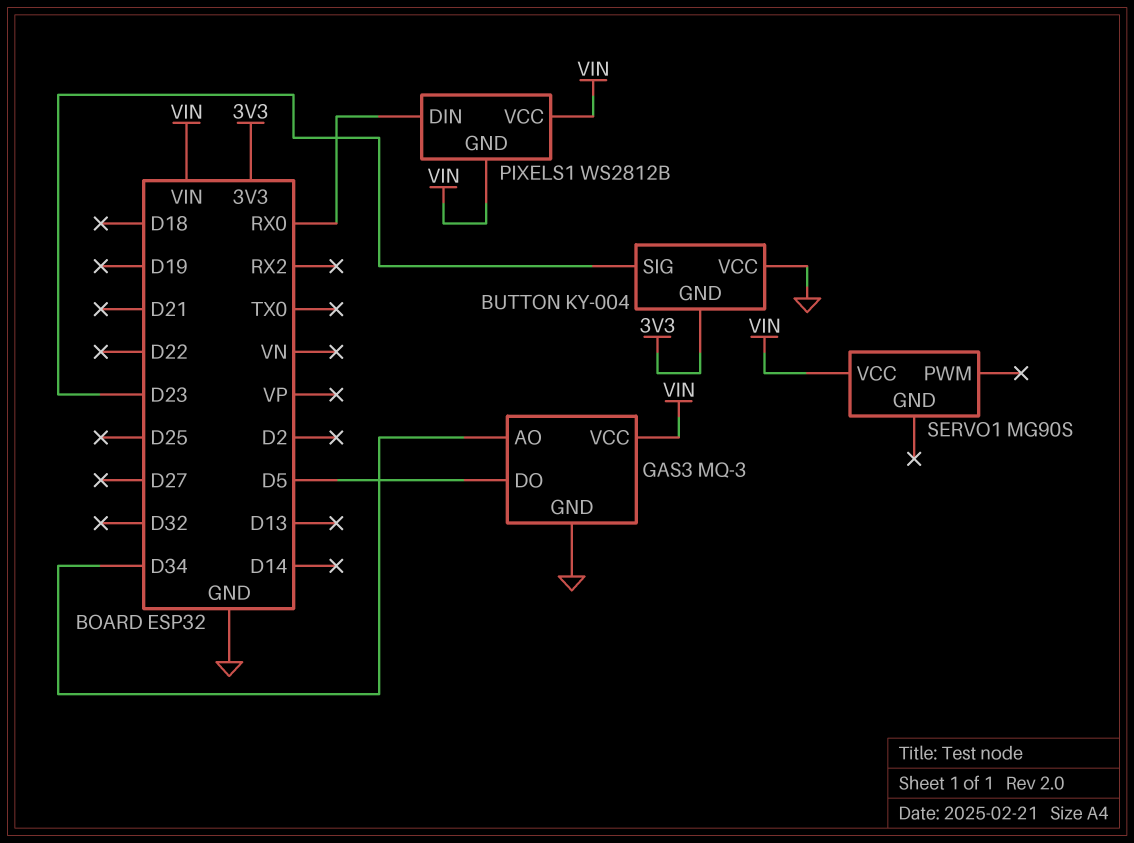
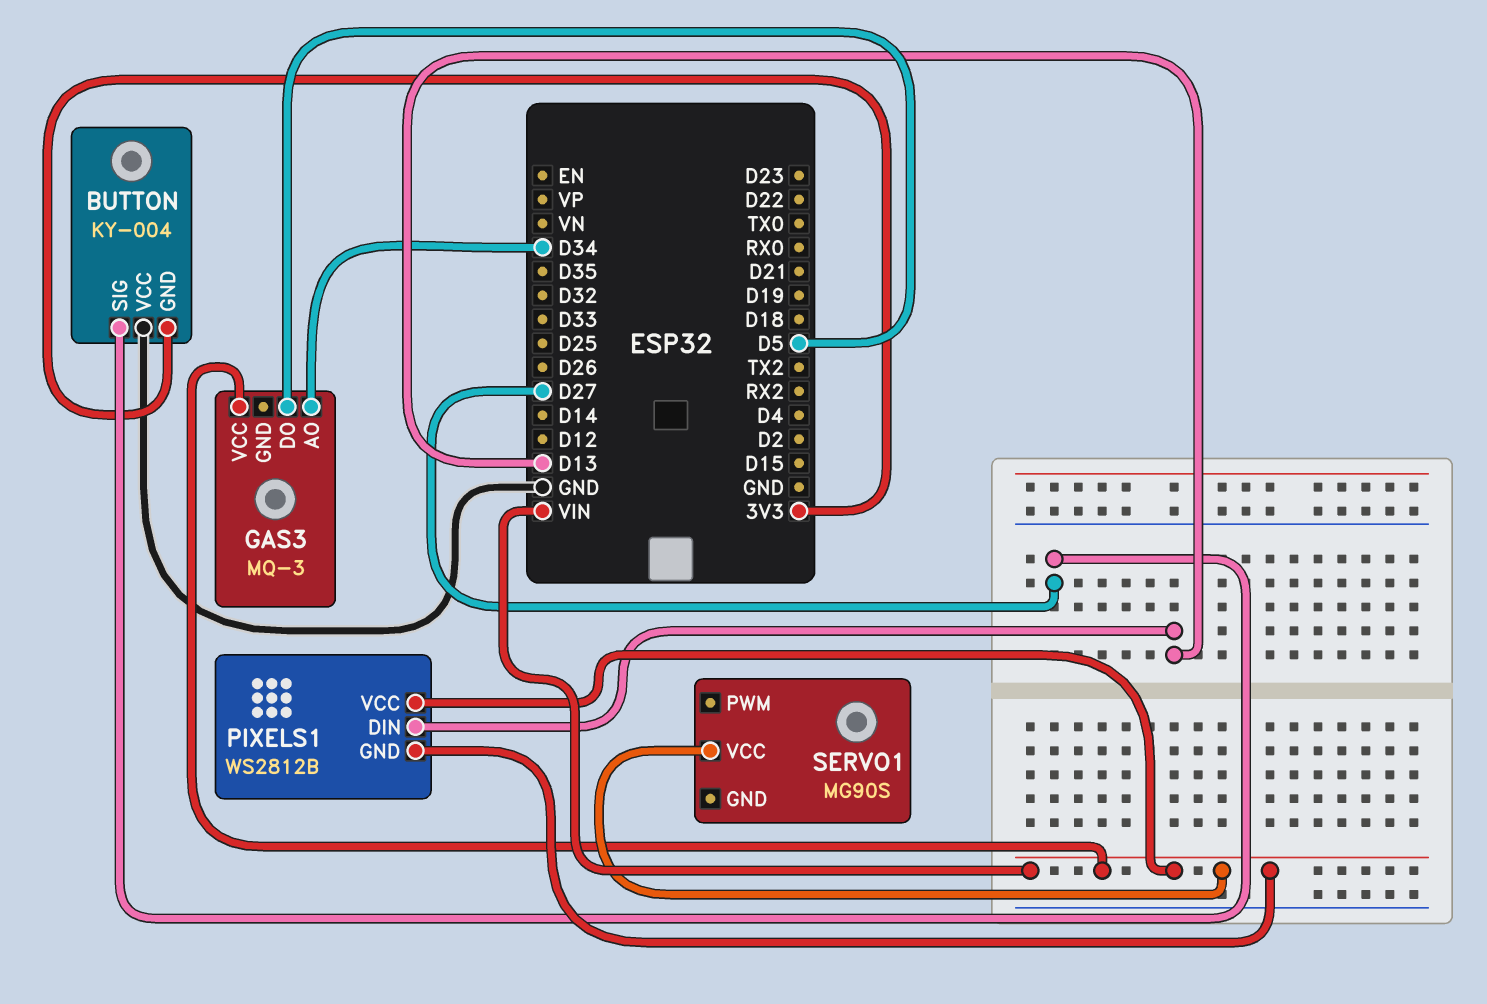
BUTTON pin SIG: D23 -> D27
GAS3 pin GND: GND -> none
PIXELS1 pin DIN: RX0 -> D13

